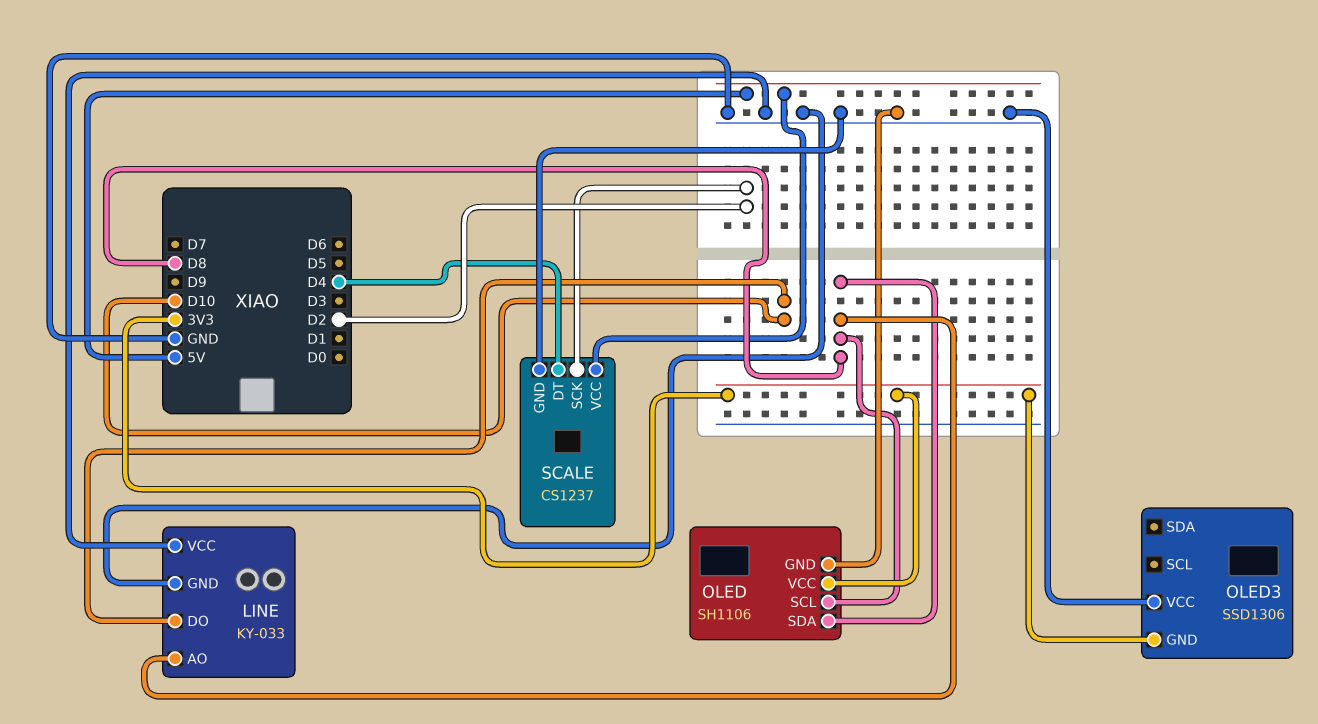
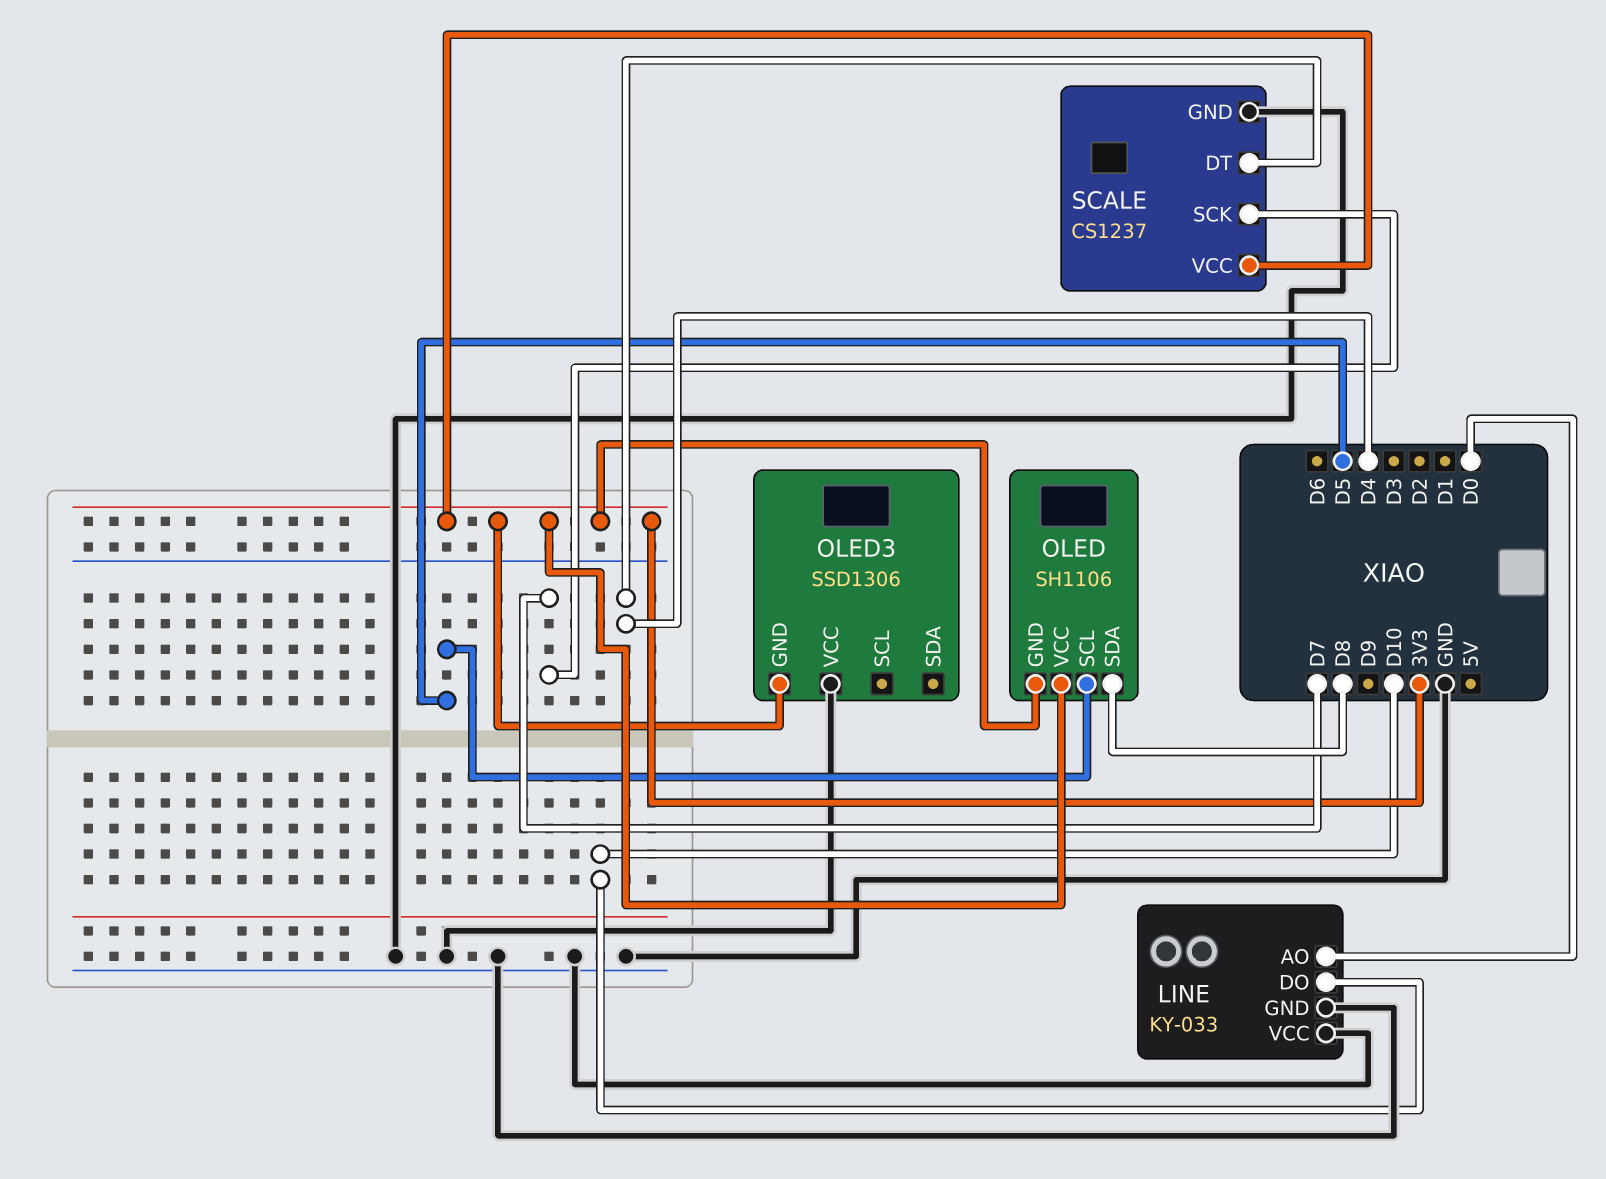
LINE pin AO: D8 -> D0
OLED pin GND: GND -> 3V3
OLED pin SCL: D8 -> D5
SCALE pin SCK: D2 -> D7
SCALE pin VCC: 5V -> 3V3

